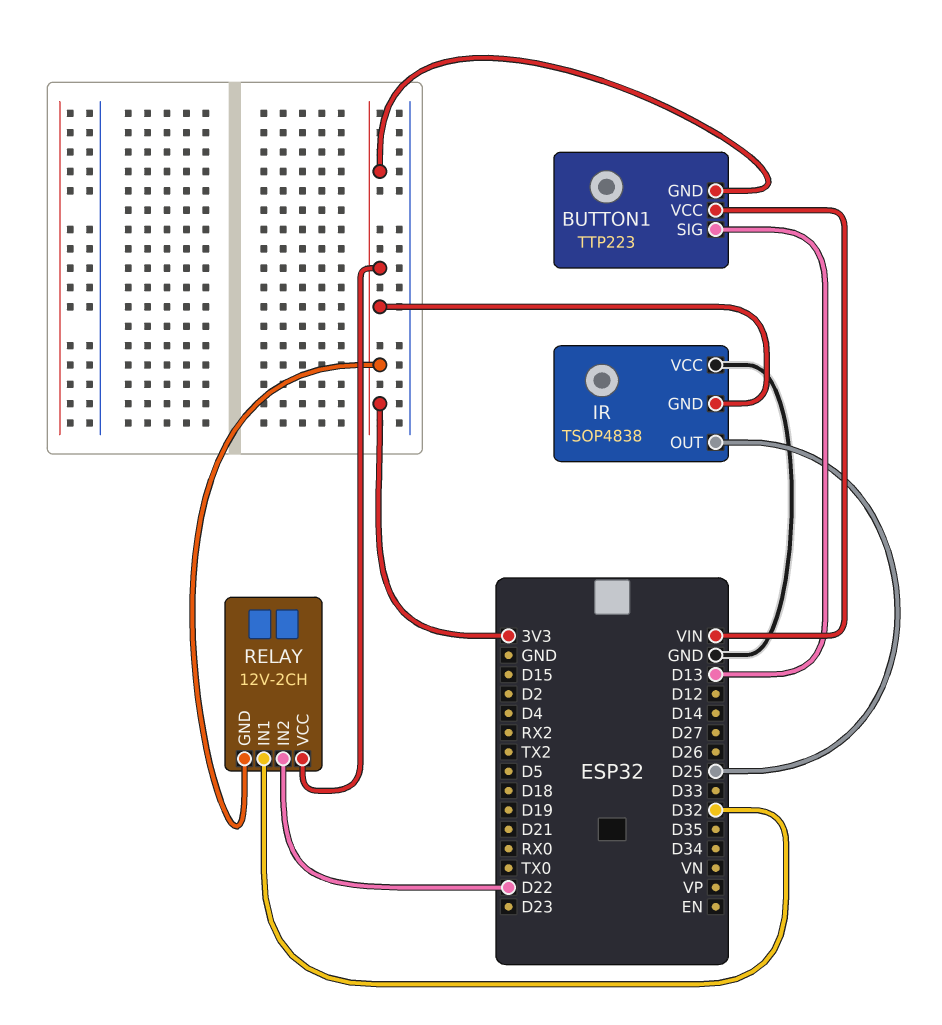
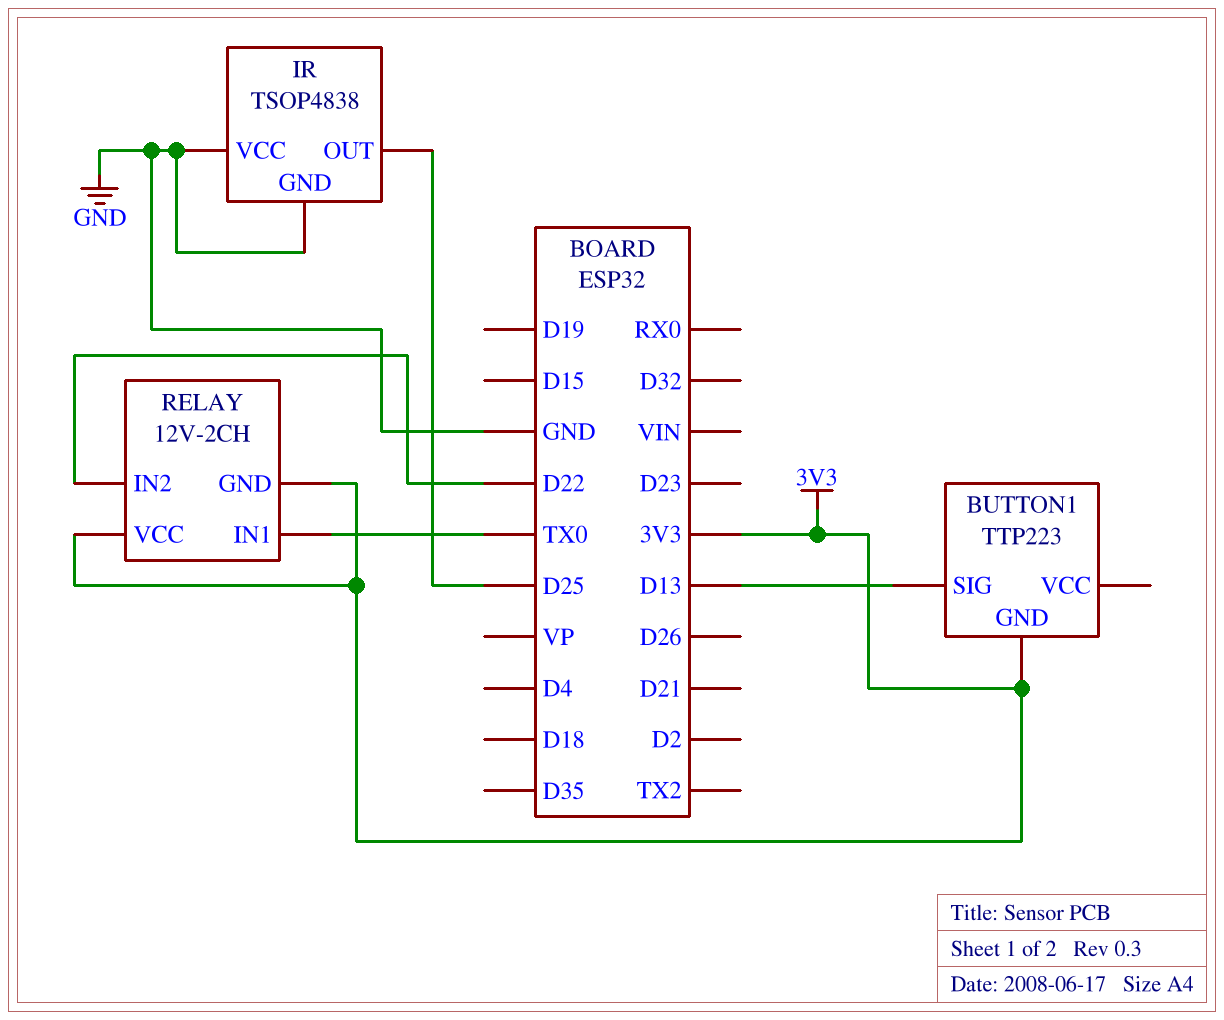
BUTTON1 pin VCC: VIN -> none
IR pin GND: 3V3 -> GND
RELAY pin IN1: D32 -> TX0

